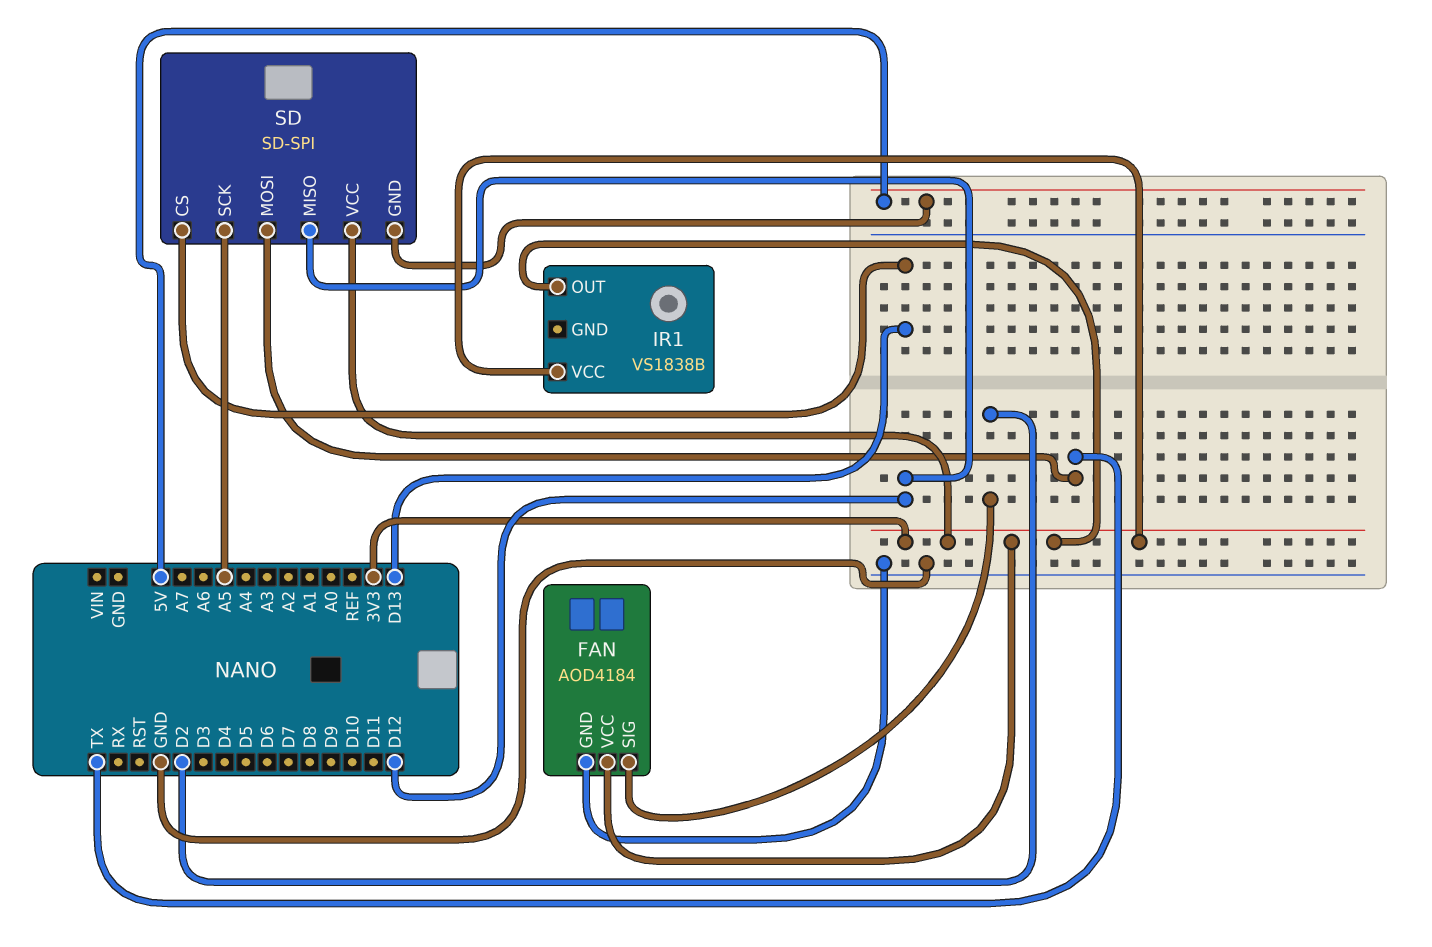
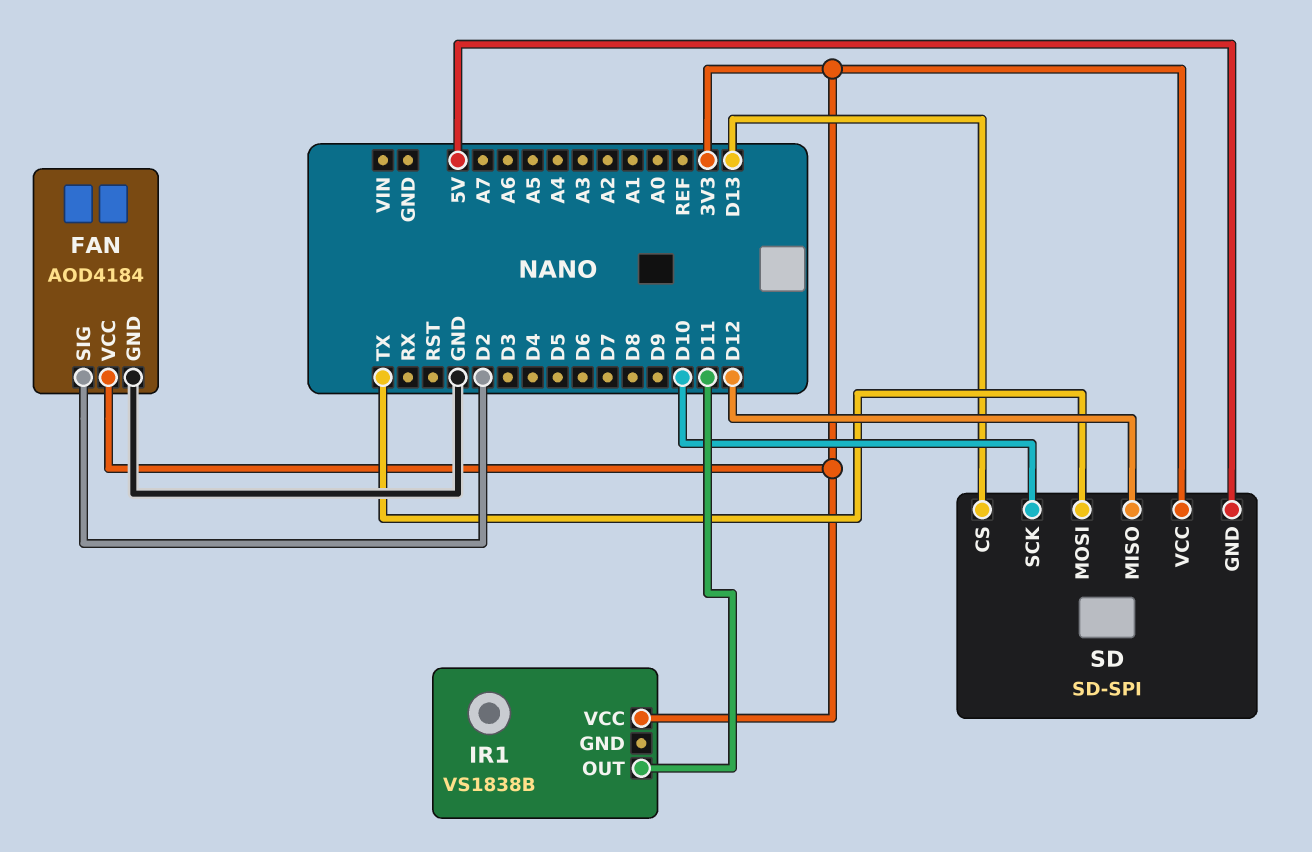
IR1 pin OUT: 3V3 -> D11
SD pin SCK: A5 -> D10

